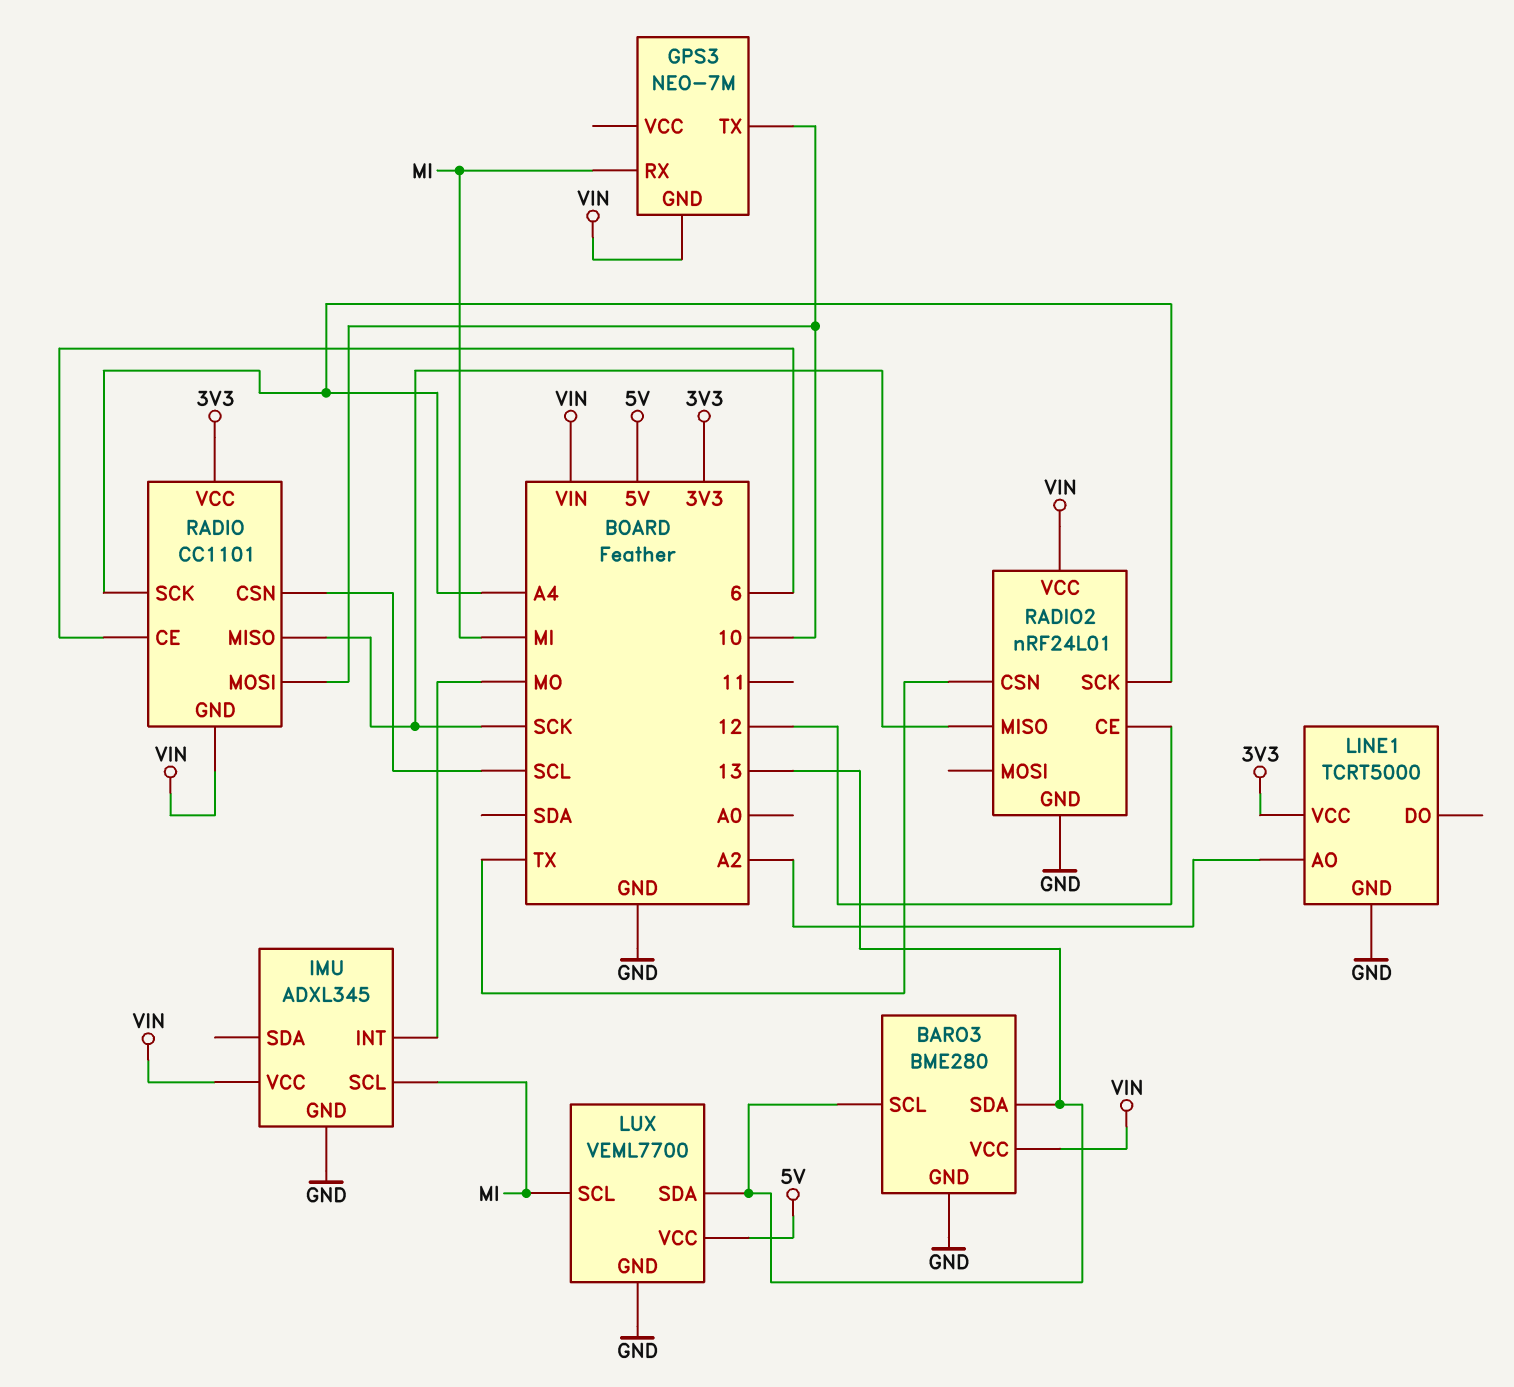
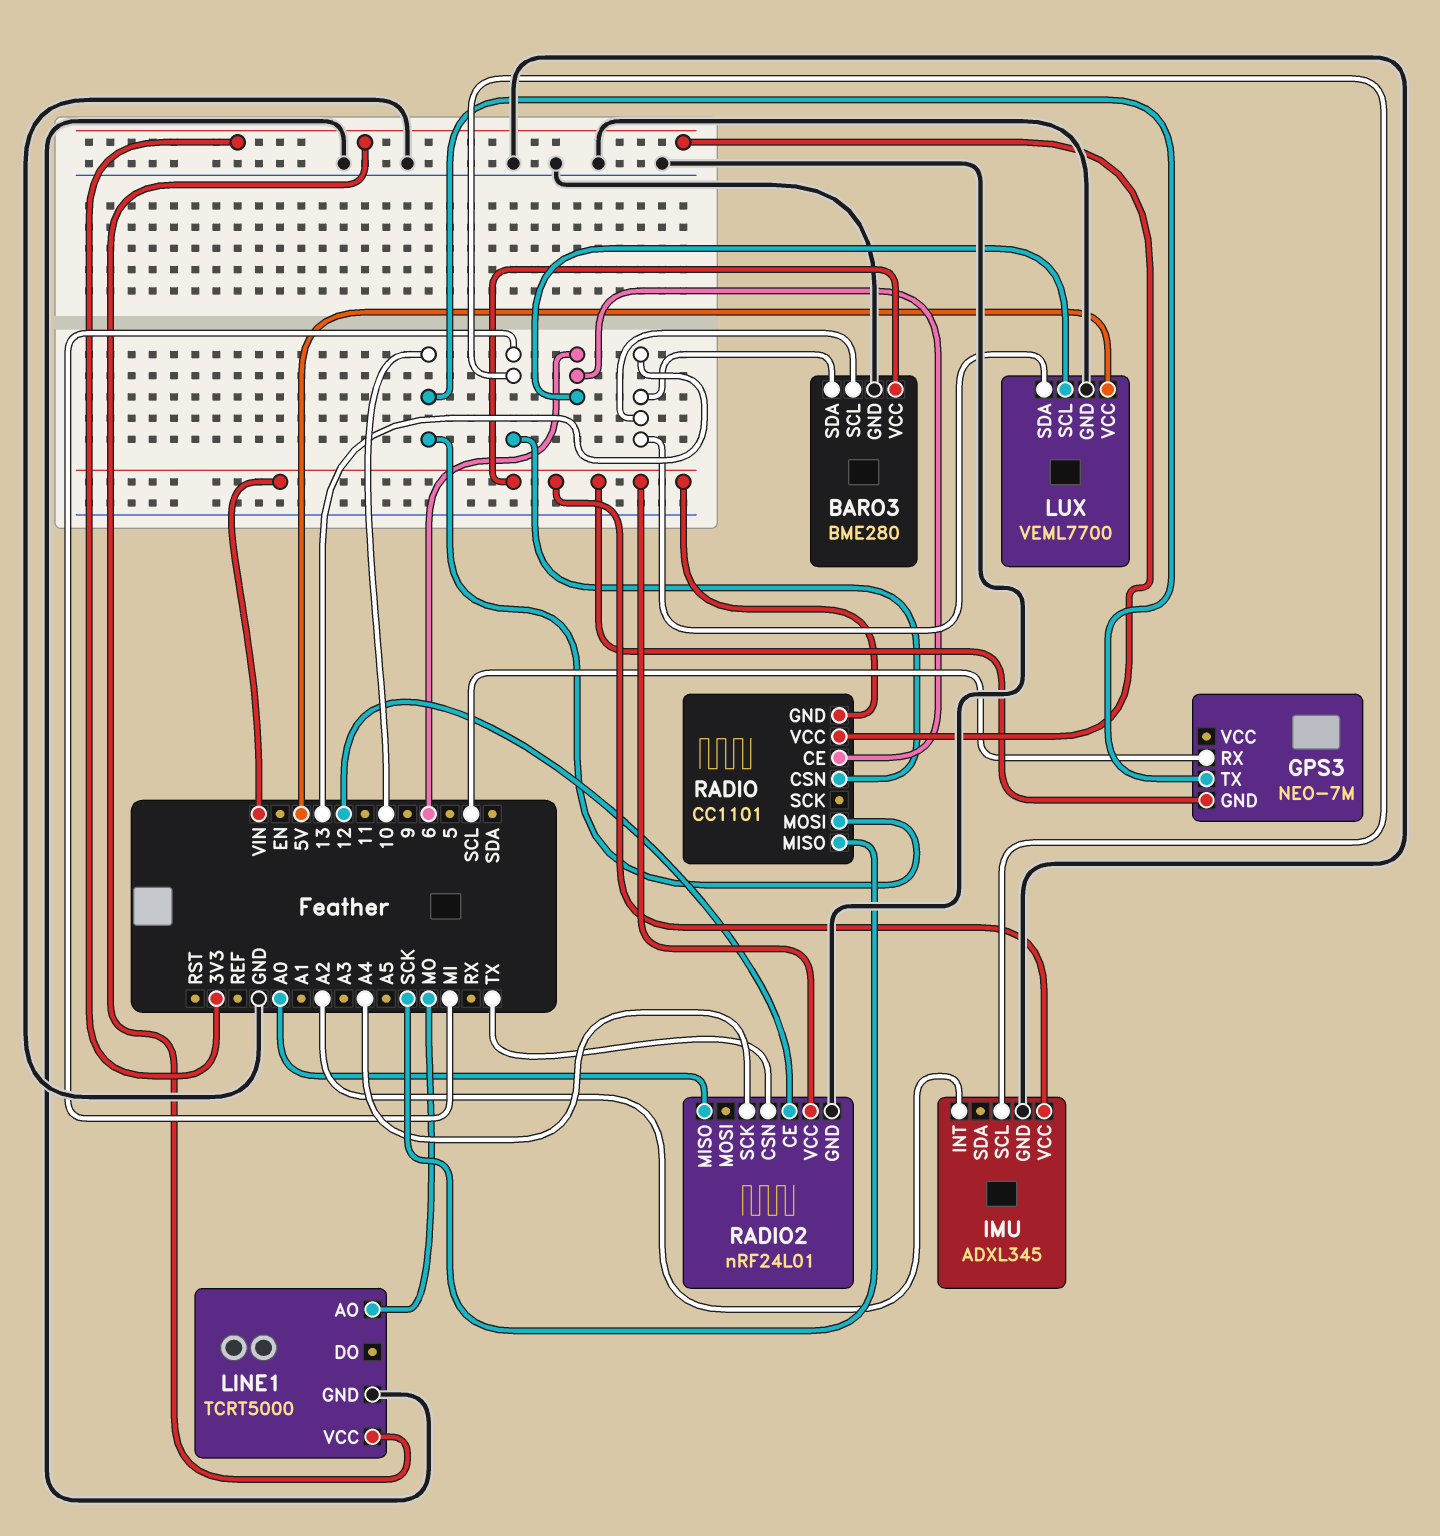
GPS3 pin RX: MI -> SCL
IMU pin INT: MO -> A2
LINE1 pin AO: A2 -> MO
LUX pin SCL: MI -> 6
RADIO pin CSN: SCL -> MI
RADIO pin SCK: A4 -> none
RADIO2 pin MISO: SCK -> A0

